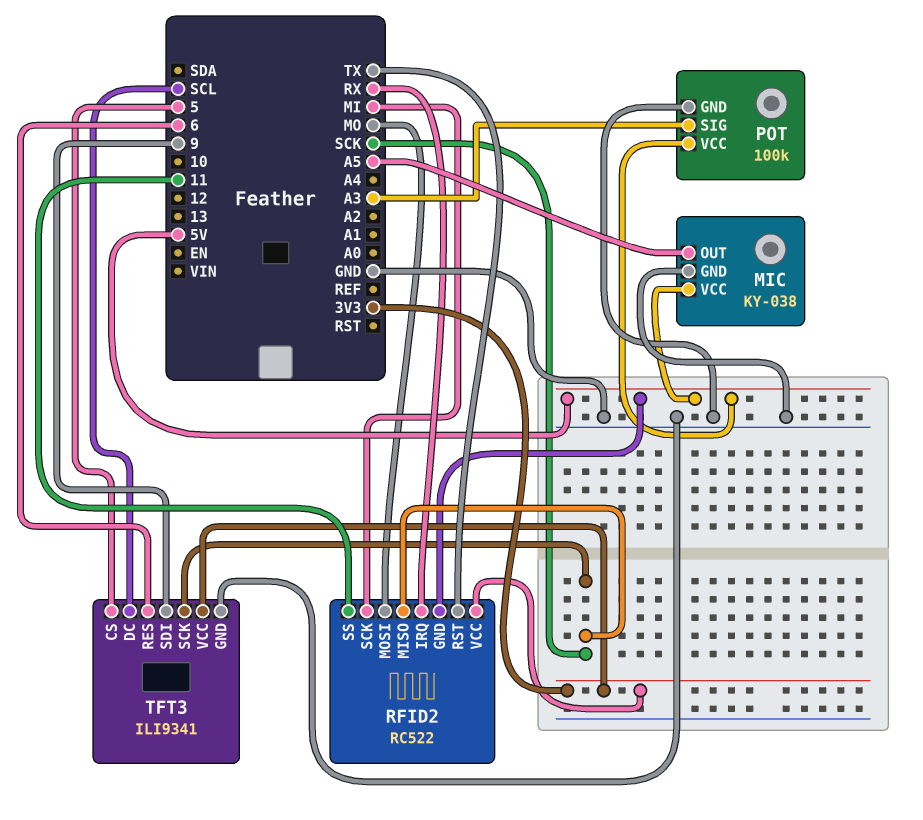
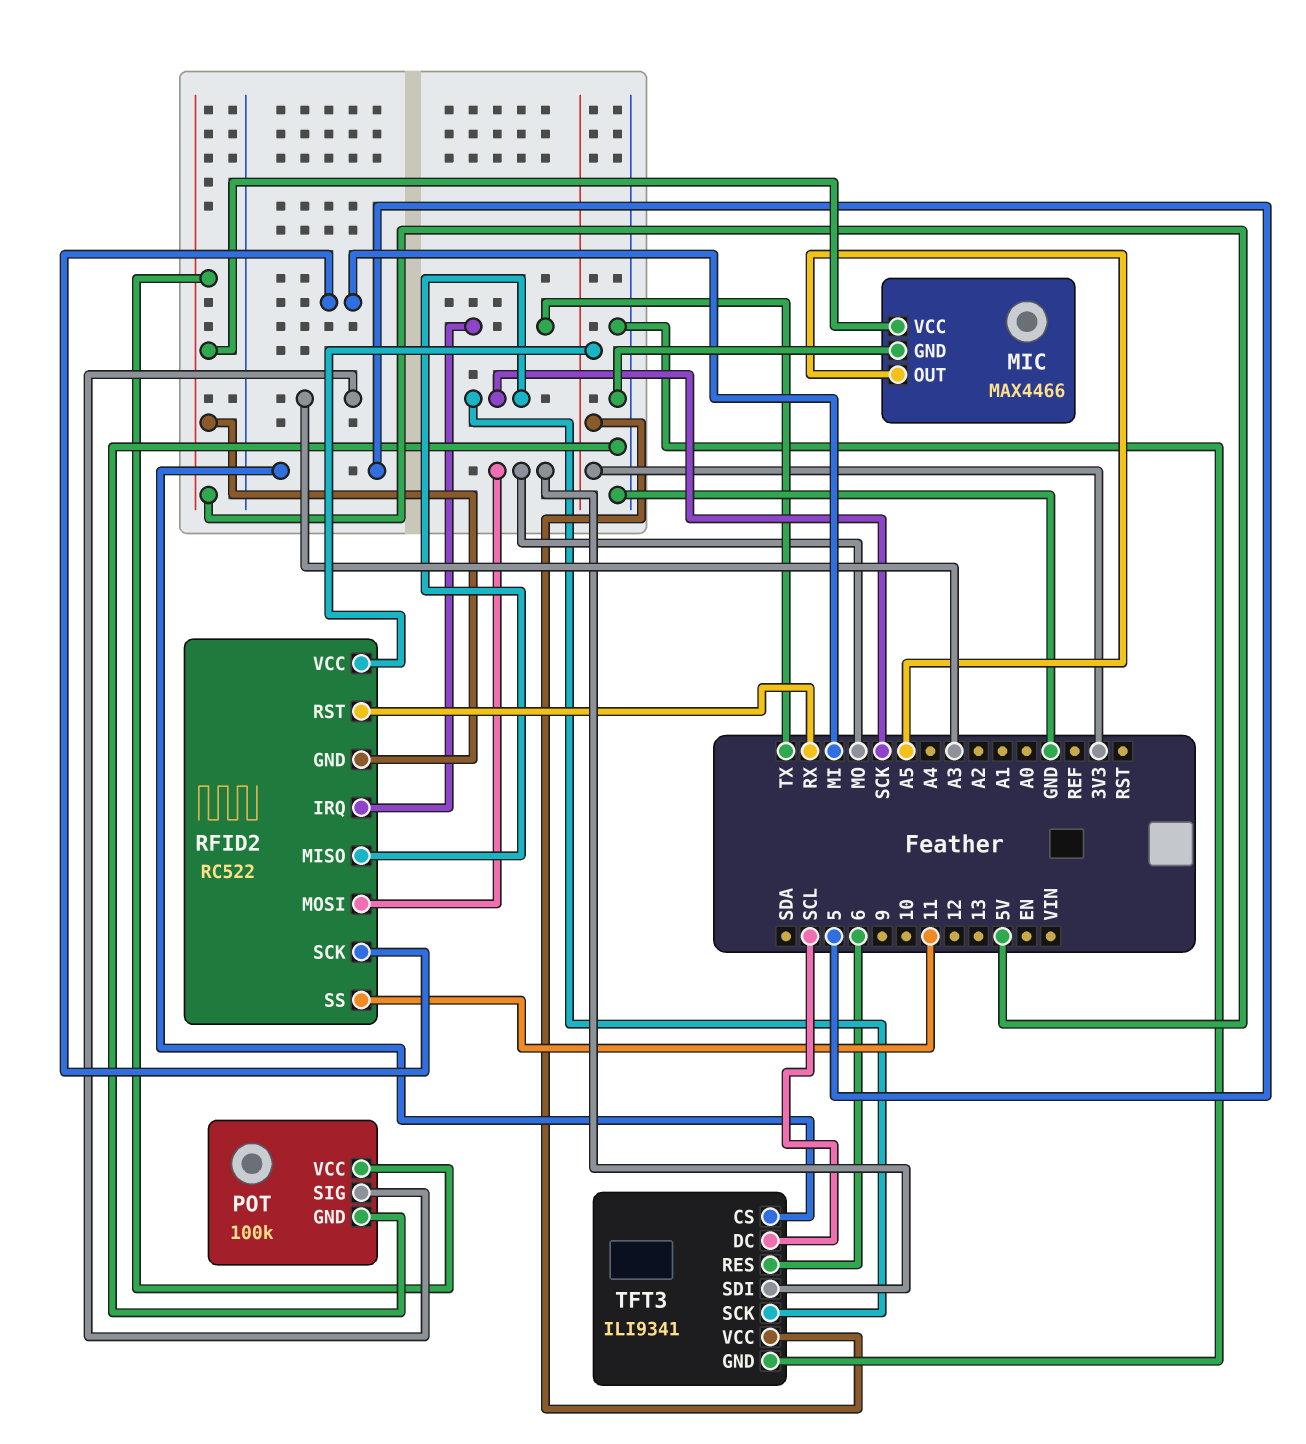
MIC: KY-038 -> MAX4466
RFID2 pin IRQ: RX -> TX
RFID2 pin RST: TX -> RX
TFT3 pin SDI: 9 -> MO

